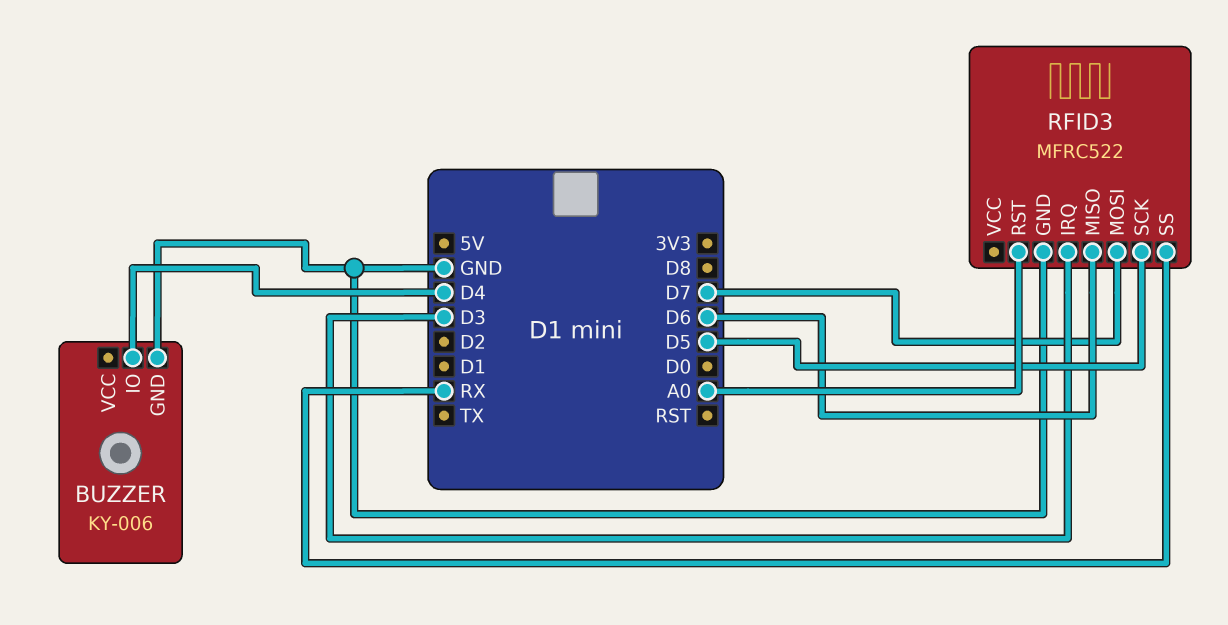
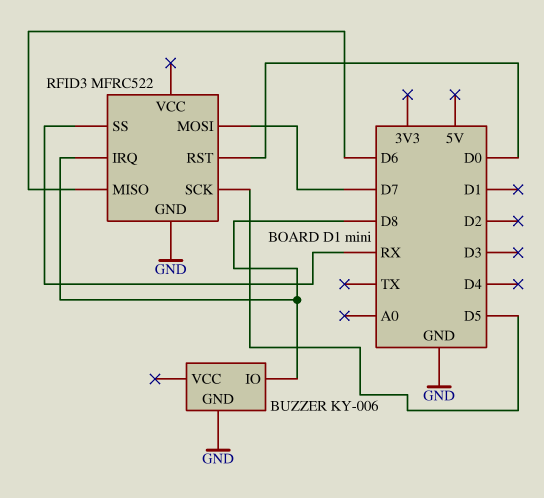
BUZZER pin IO: D4 -> D8
RFID3 pin IRQ: D3 -> D8
RFID3 pin RST: A0 -> D0

